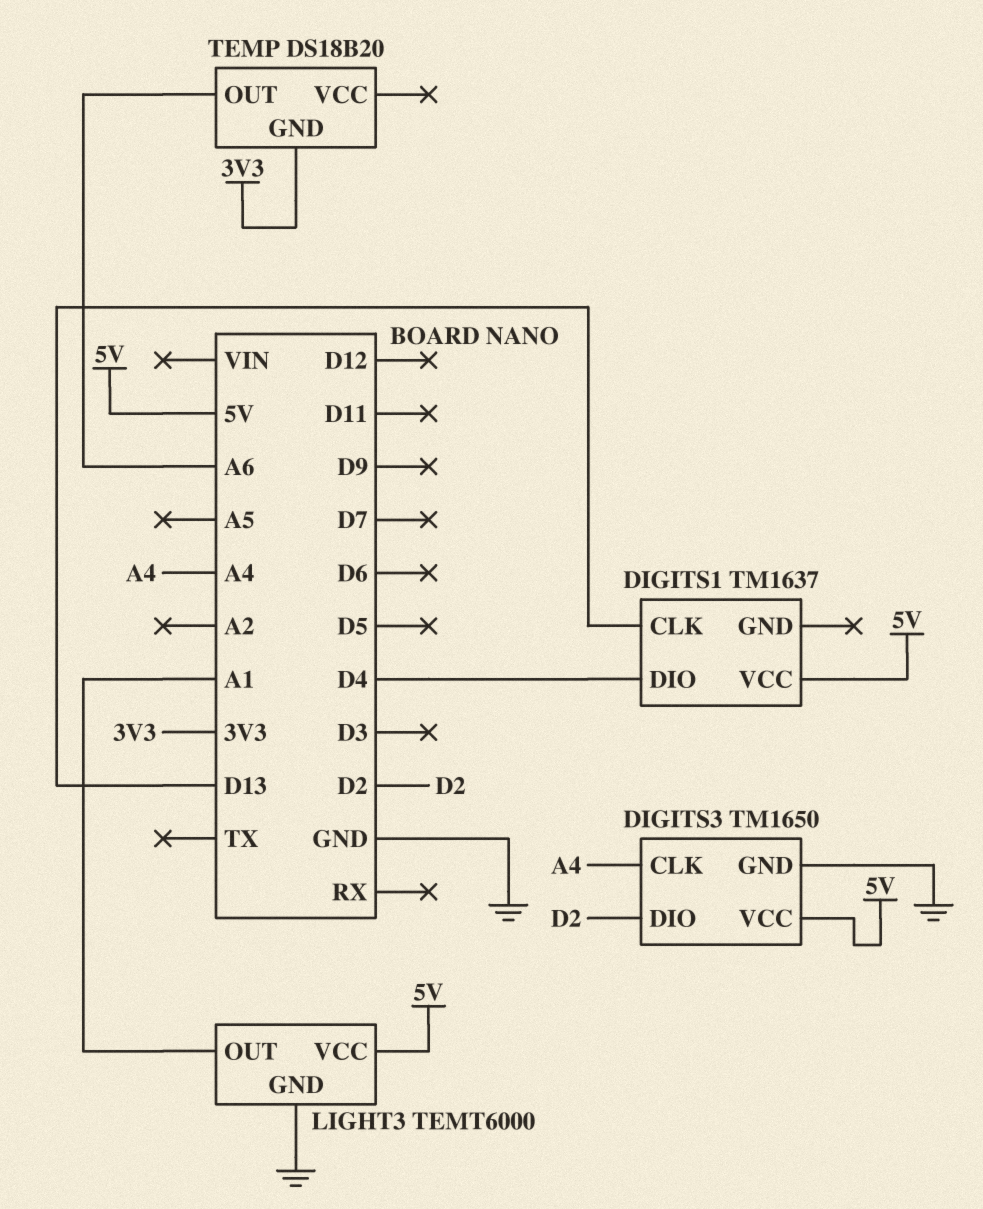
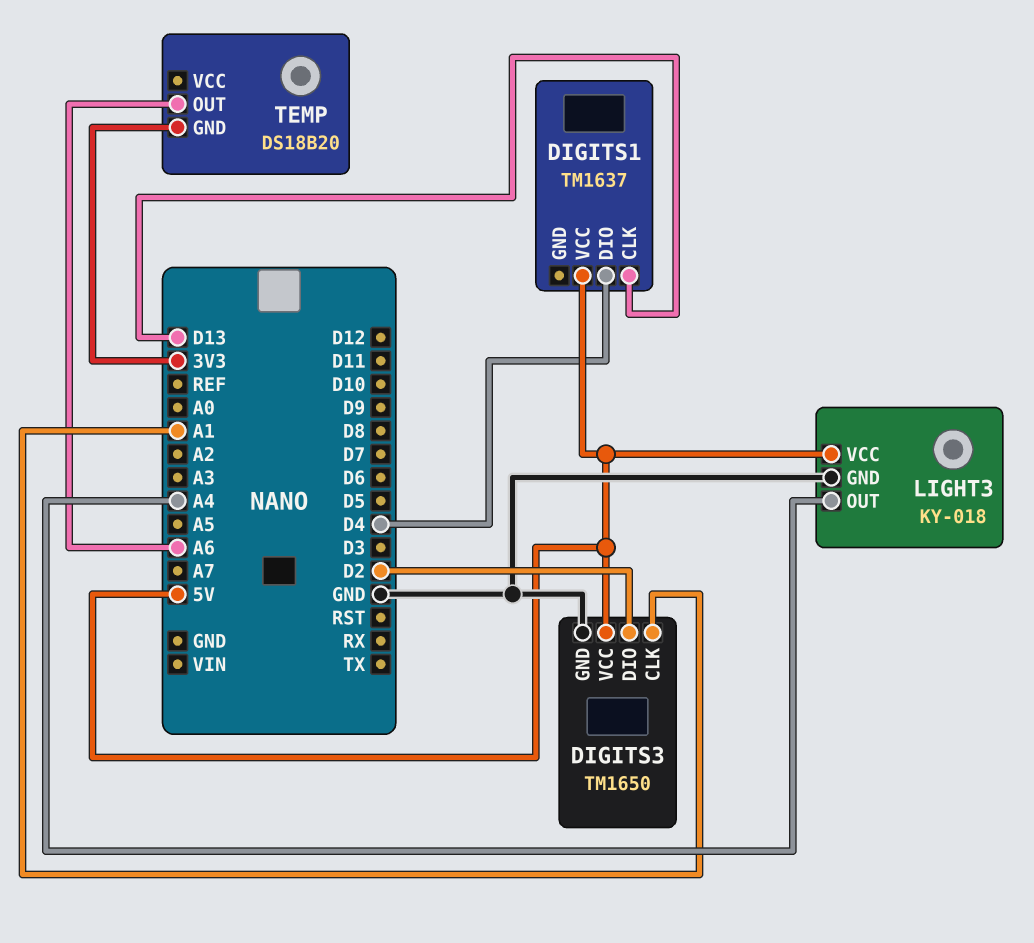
DIGITS3 pin CLK: A4 -> A1
LIGHT3: TEMT6000 -> KY-018
LIGHT3 pin OUT: A1 -> A4

